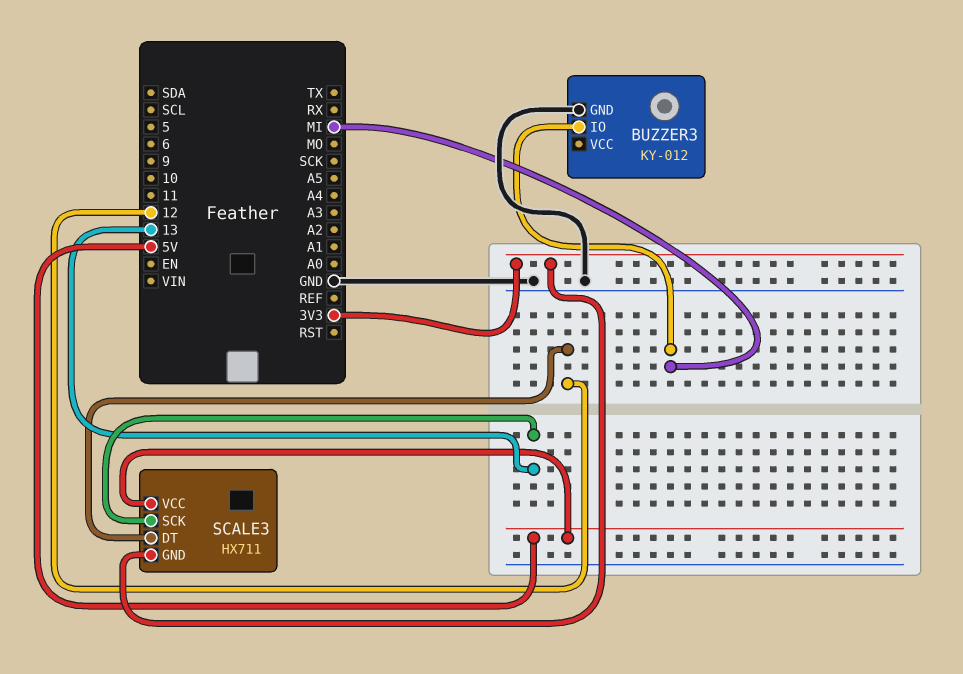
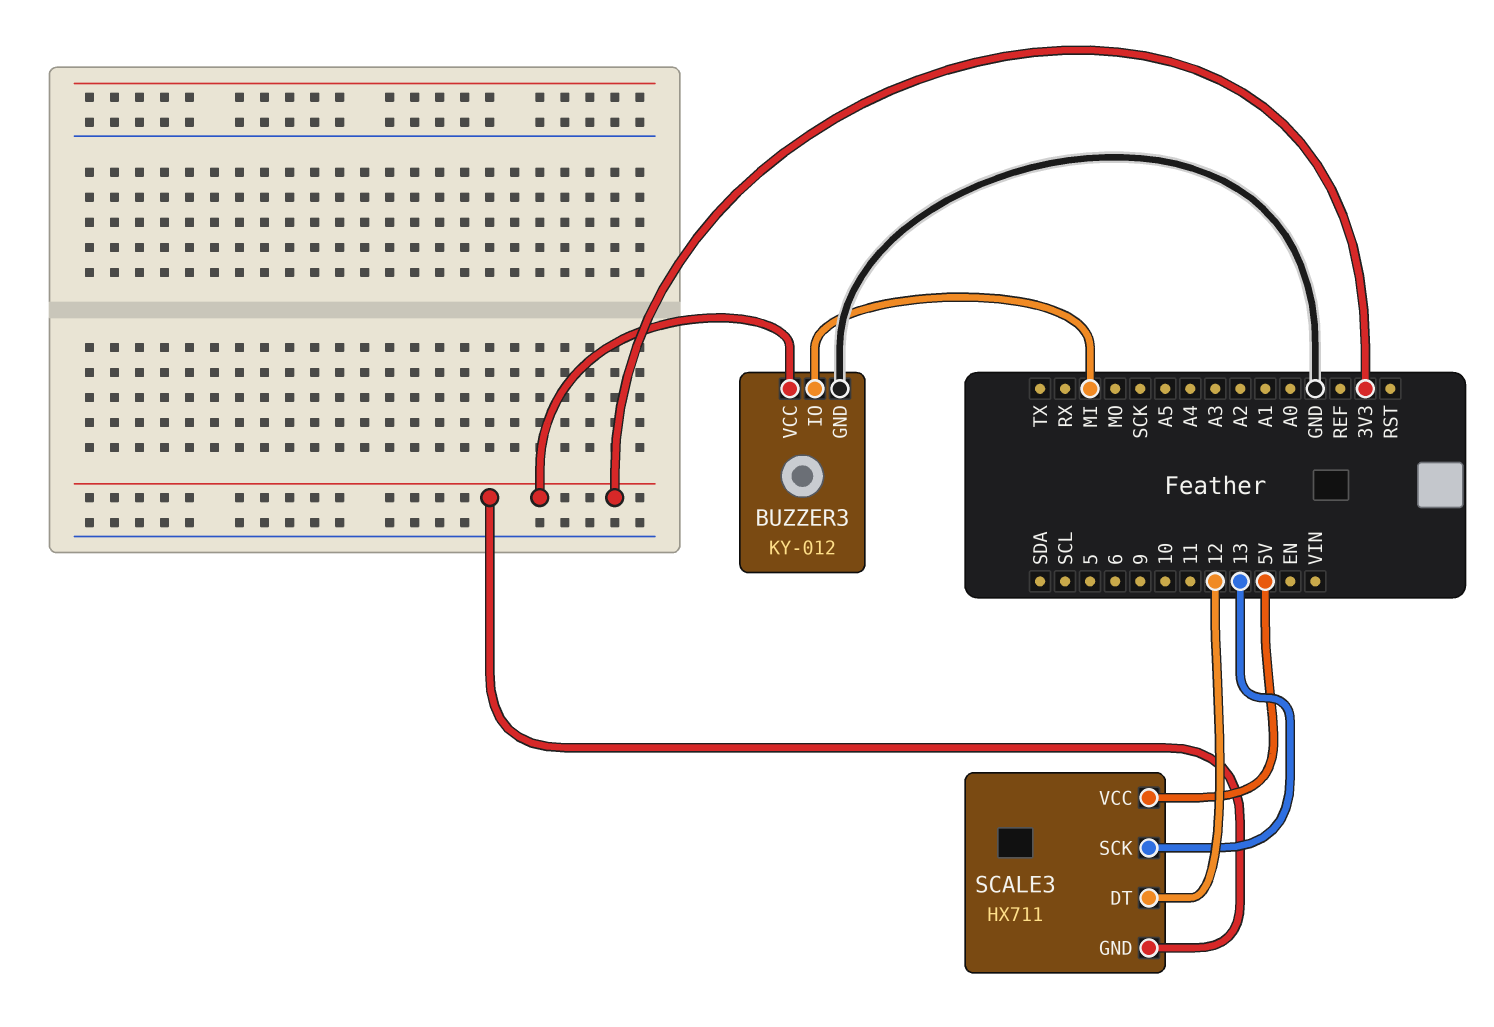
BUZZER3 pin VCC: none -> 3V3

